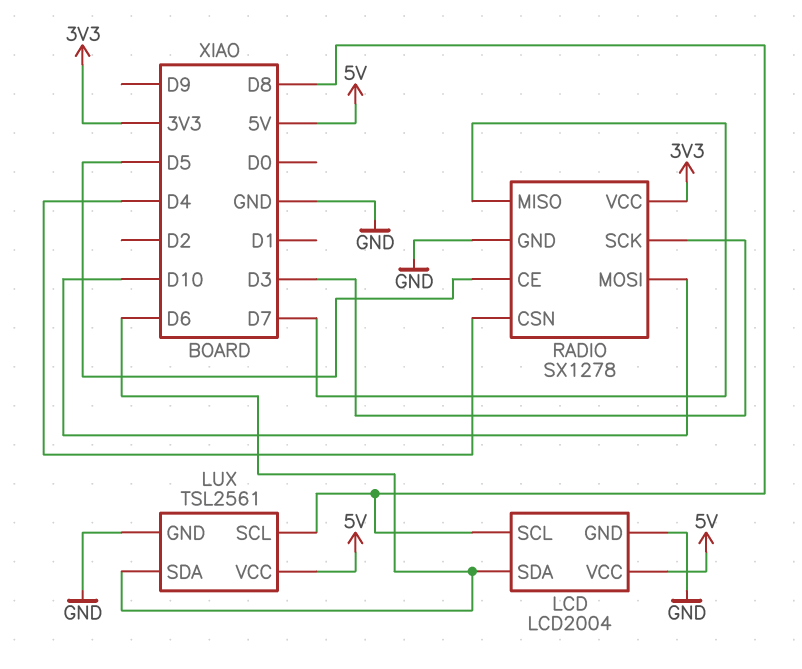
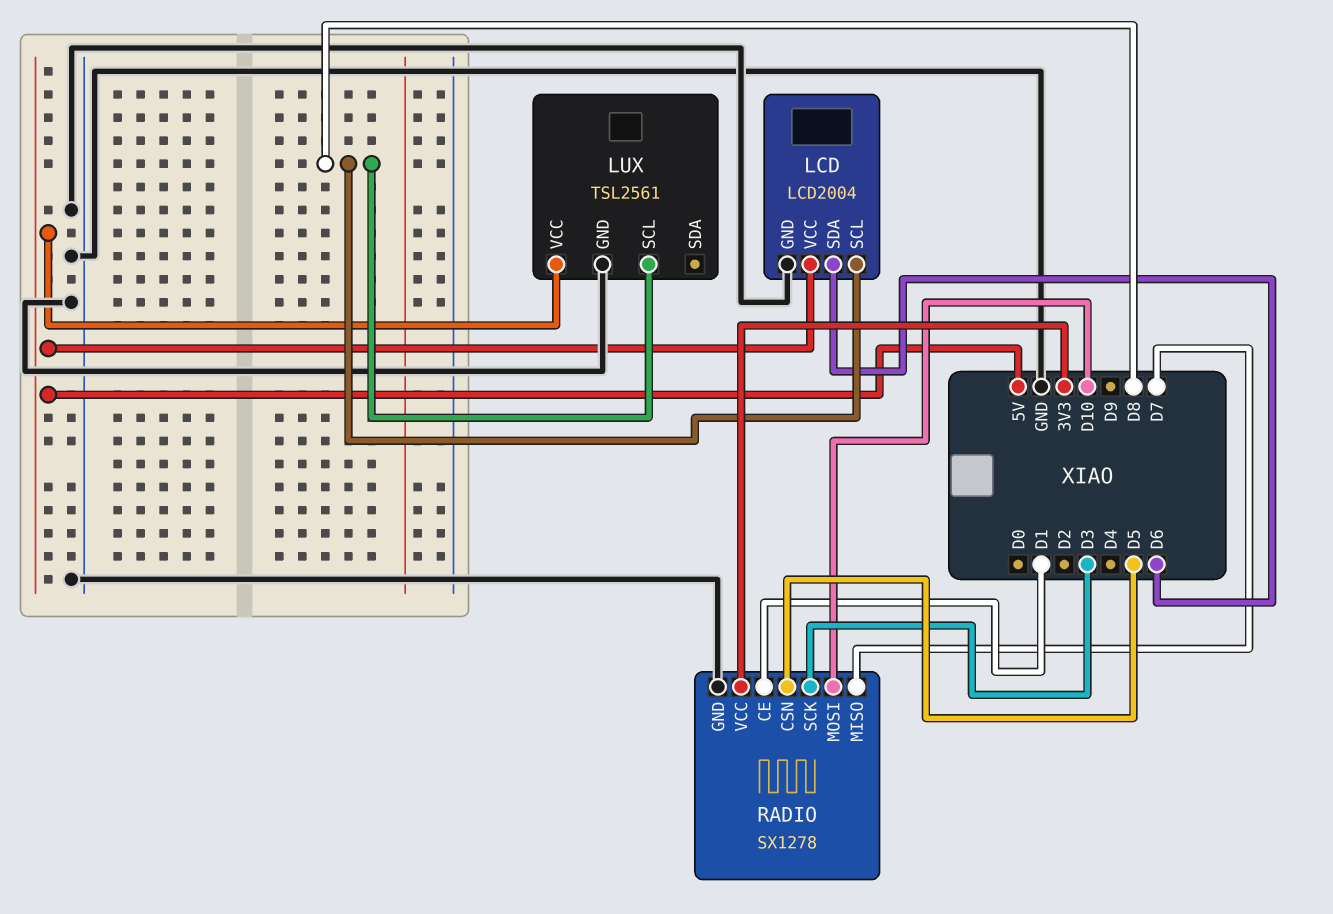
LUX pin SDA: D6 -> none
RADIO pin CE: D5 -> D1
RADIO pin CSN: D4 -> D5

